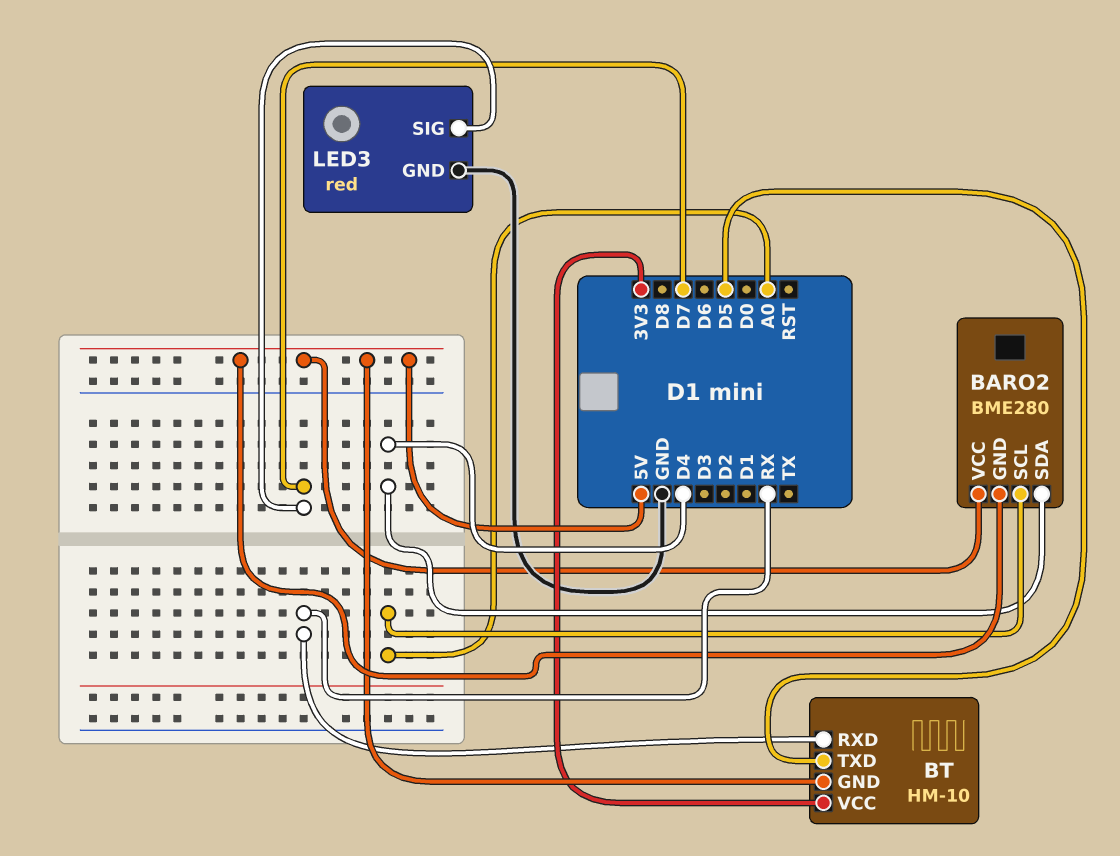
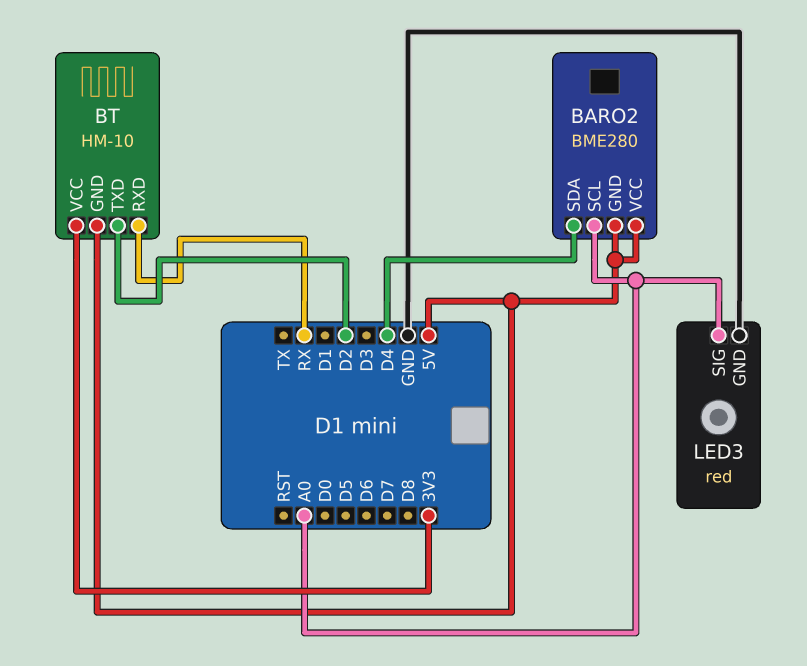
BT pin TXD: D5 -> D2
LED3 pin SIG: D7 -> A0

